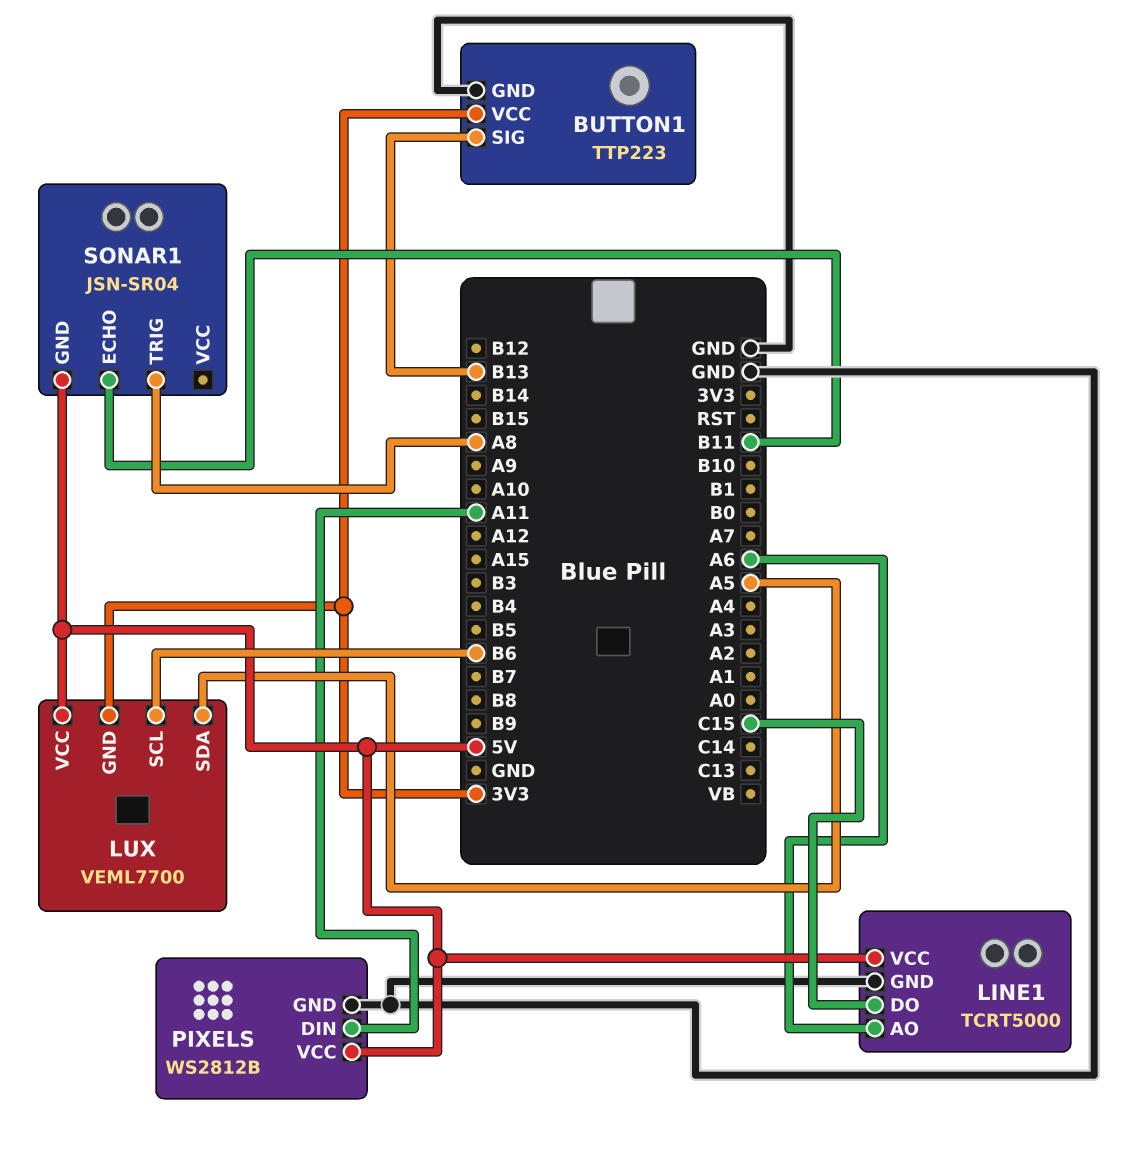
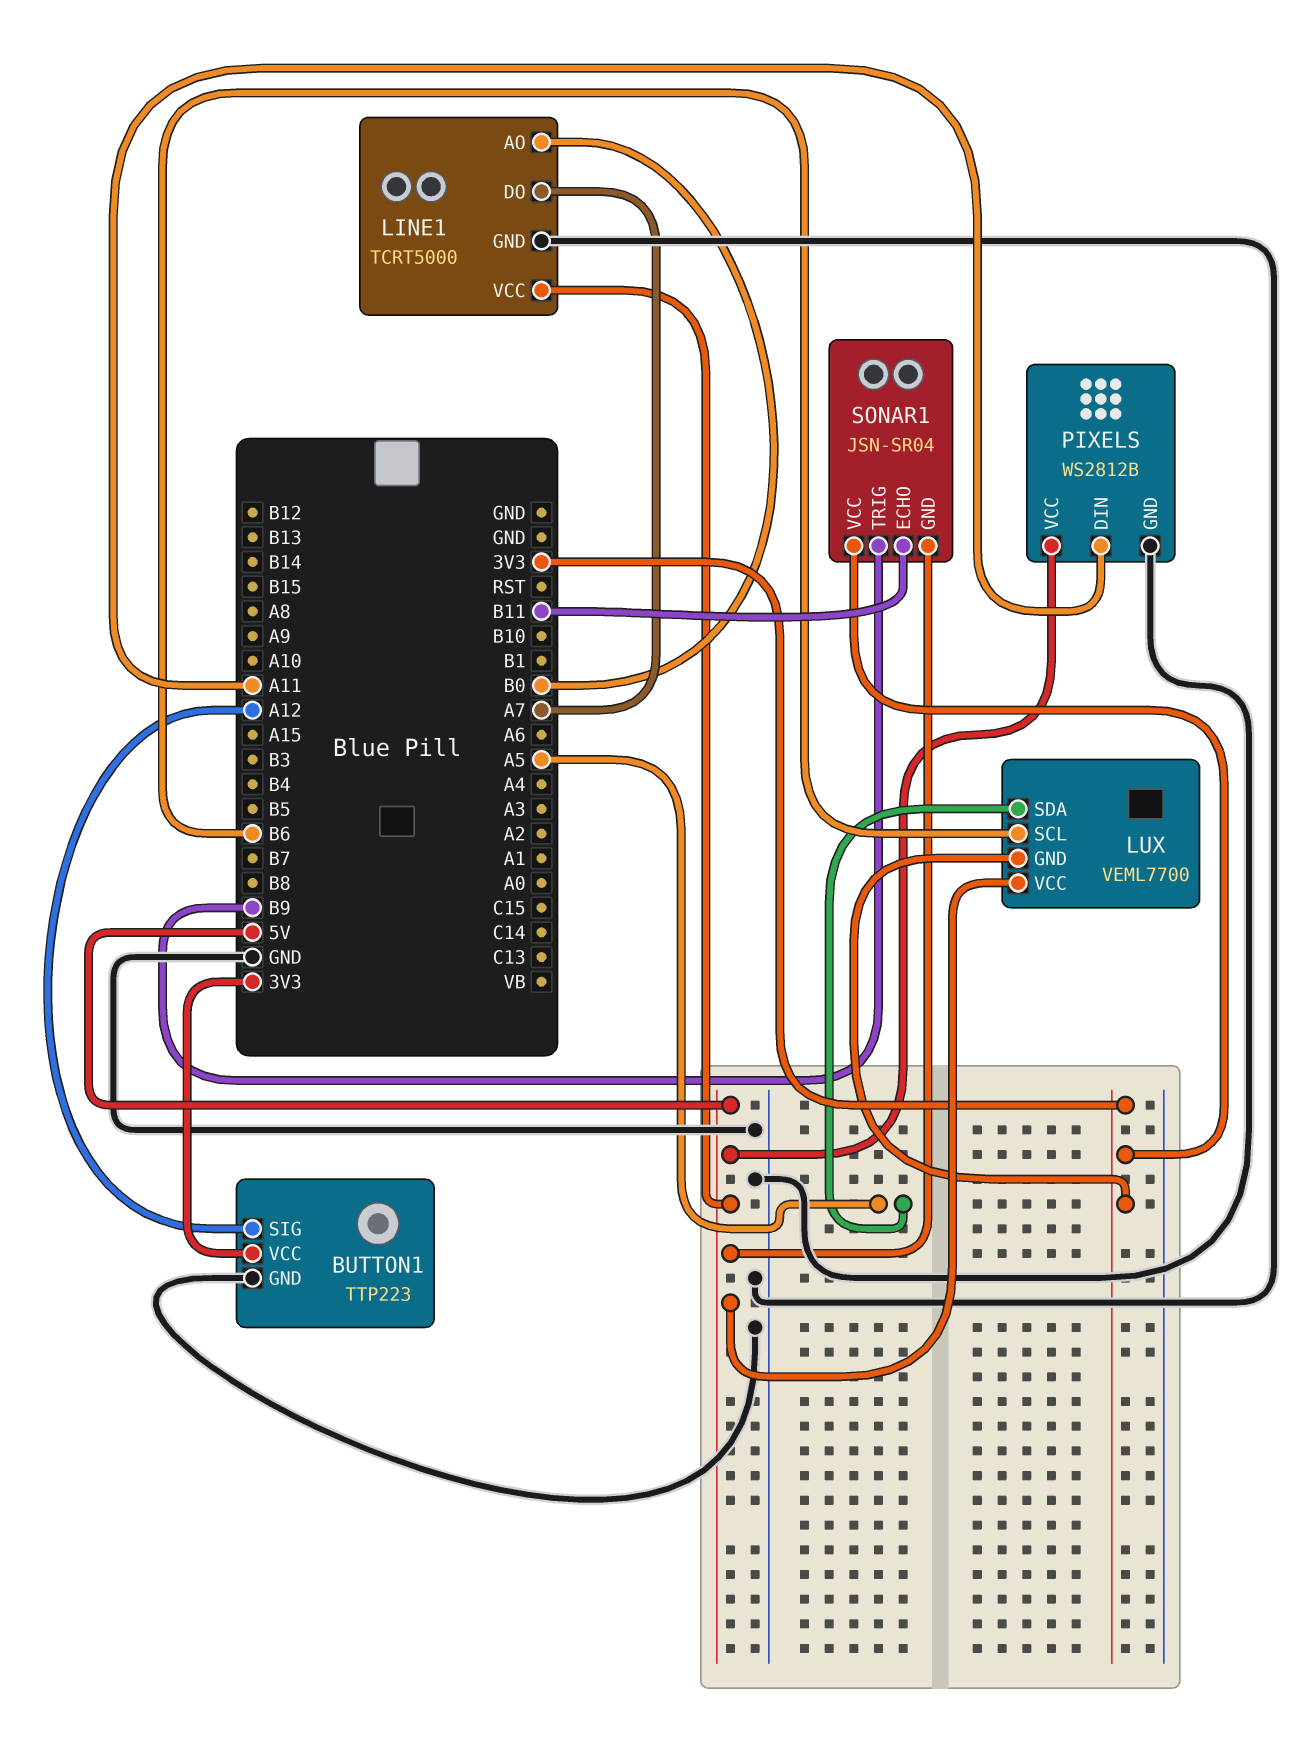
BUTTON1 pin SIG: B13 -> A12
LINE1 pin AO: A6 -> B0
LINE1 pin DO: C15 -> A7
SONAR1 pin TRIG: A8 -> B9
SONAR1 pin VCC: none -> 3V3

